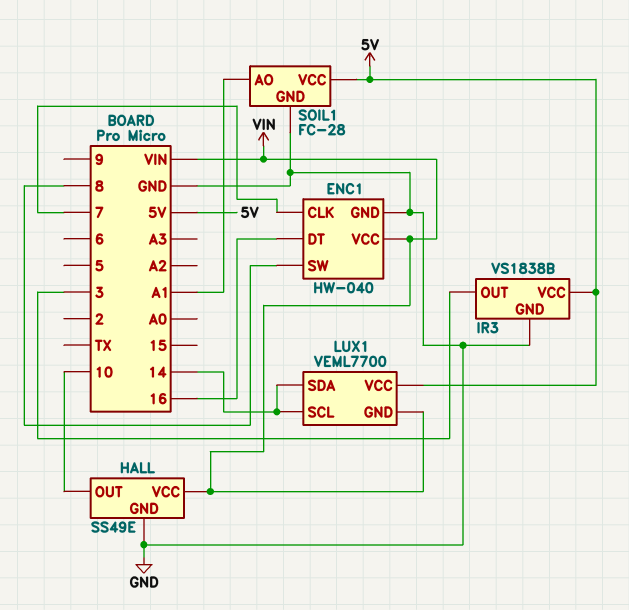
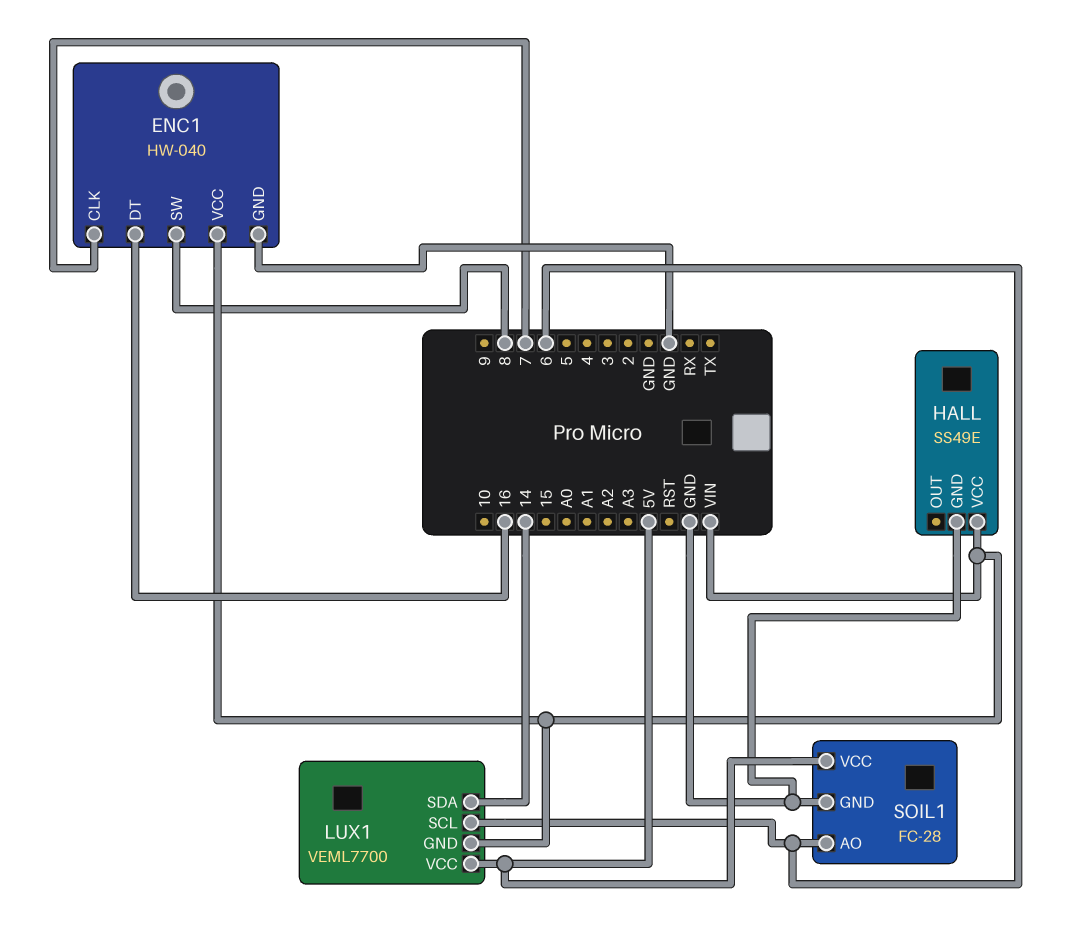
HALL pin OUT: 10 -> none
IR3: VS1838B -> none
IR3 pin GND: GND -> none
IR3 pin OUT: 3 -> none
IR3 pin VCC: 5V -> none
LUX1 pin SCL: 14 -> 6
SOIL1 pin AO: A1 -> 6

